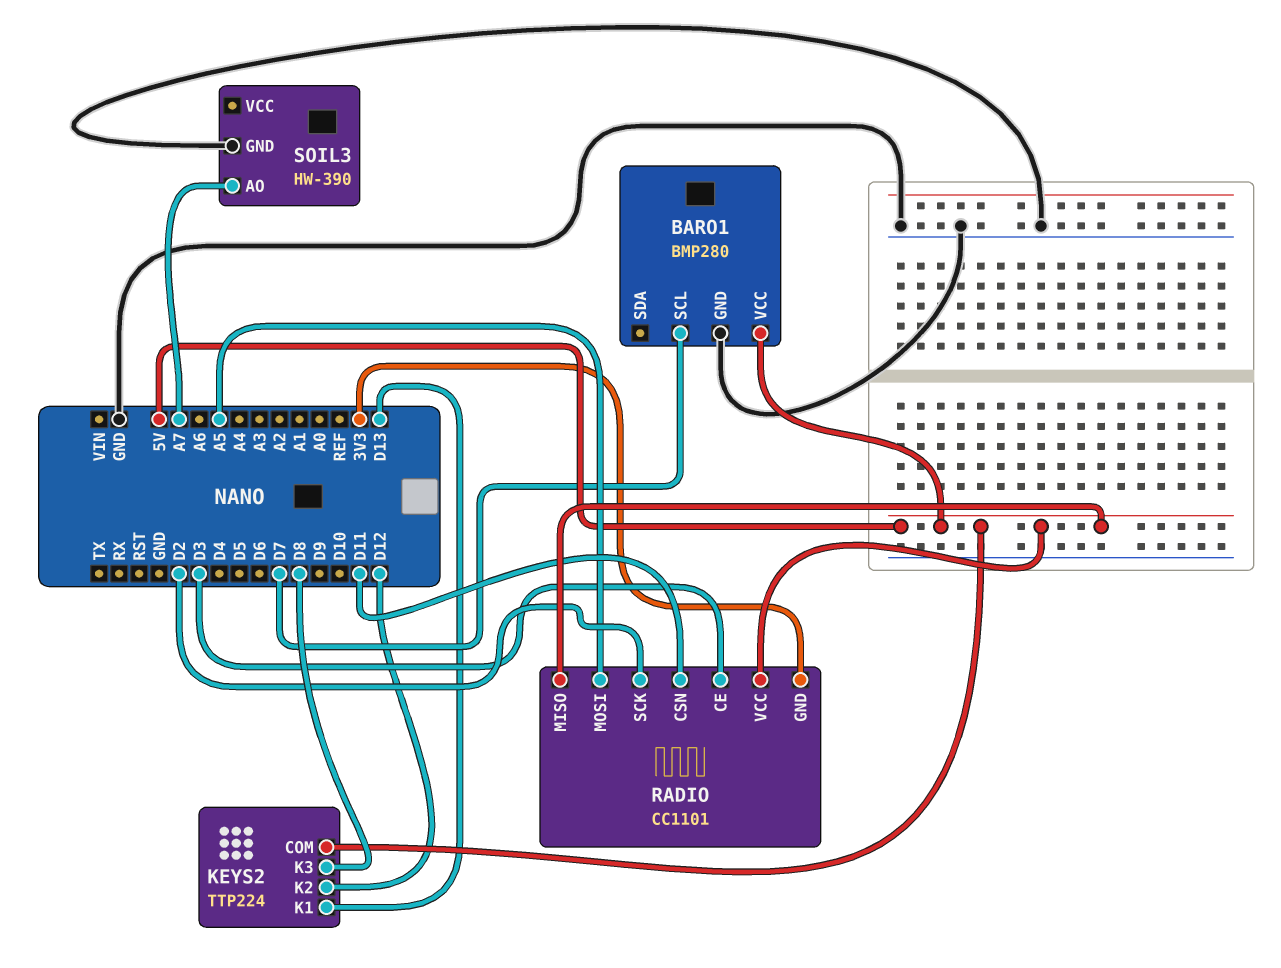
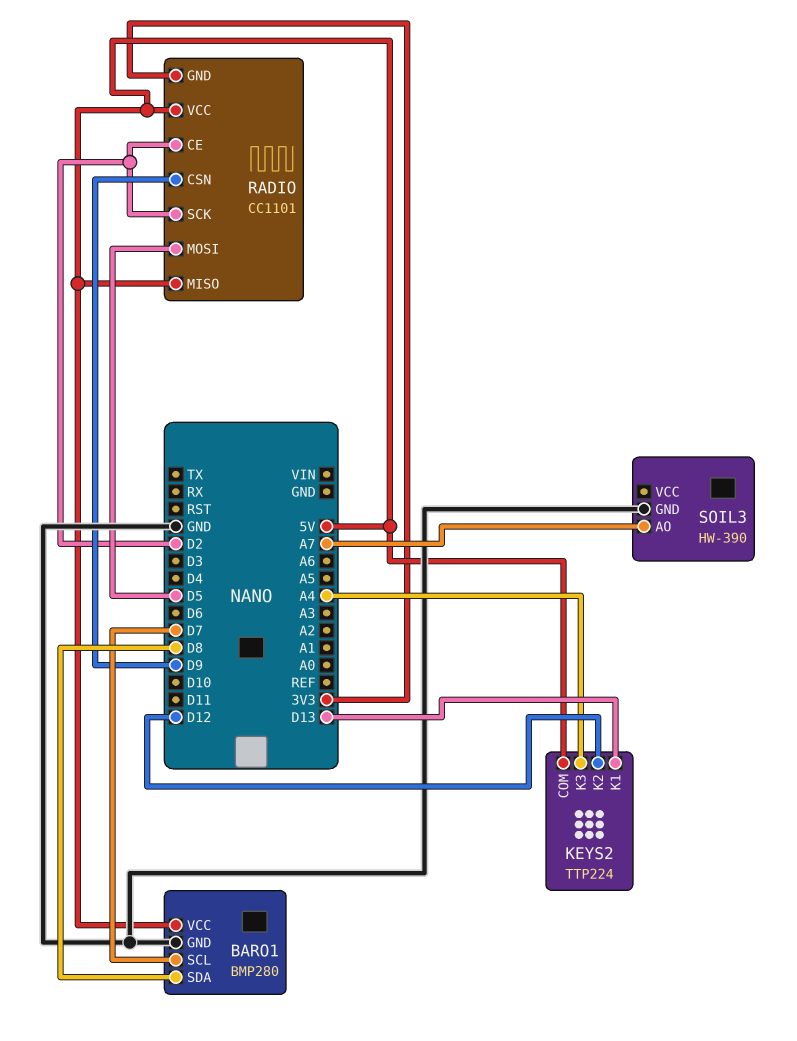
BARO1 pin SDA: none -> D8
KEYS2 pin K3: D8 -> A4
RADIO pin CE: D3 -> D2
RADIO pin CSN: D11 -> D9
RADIO pin MOSI: A5 -> D5

